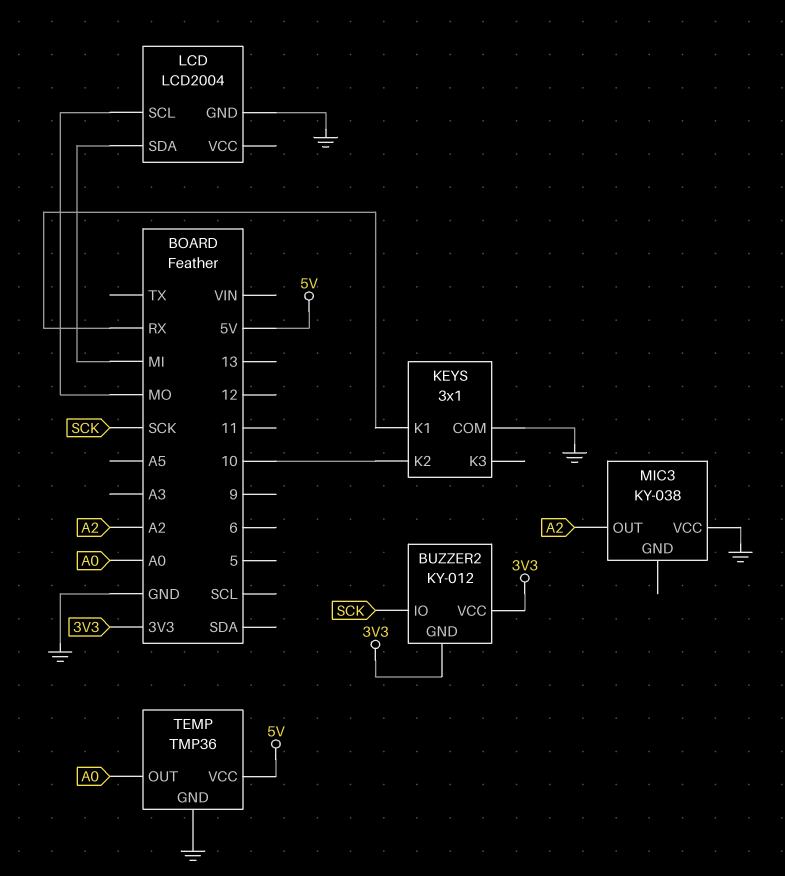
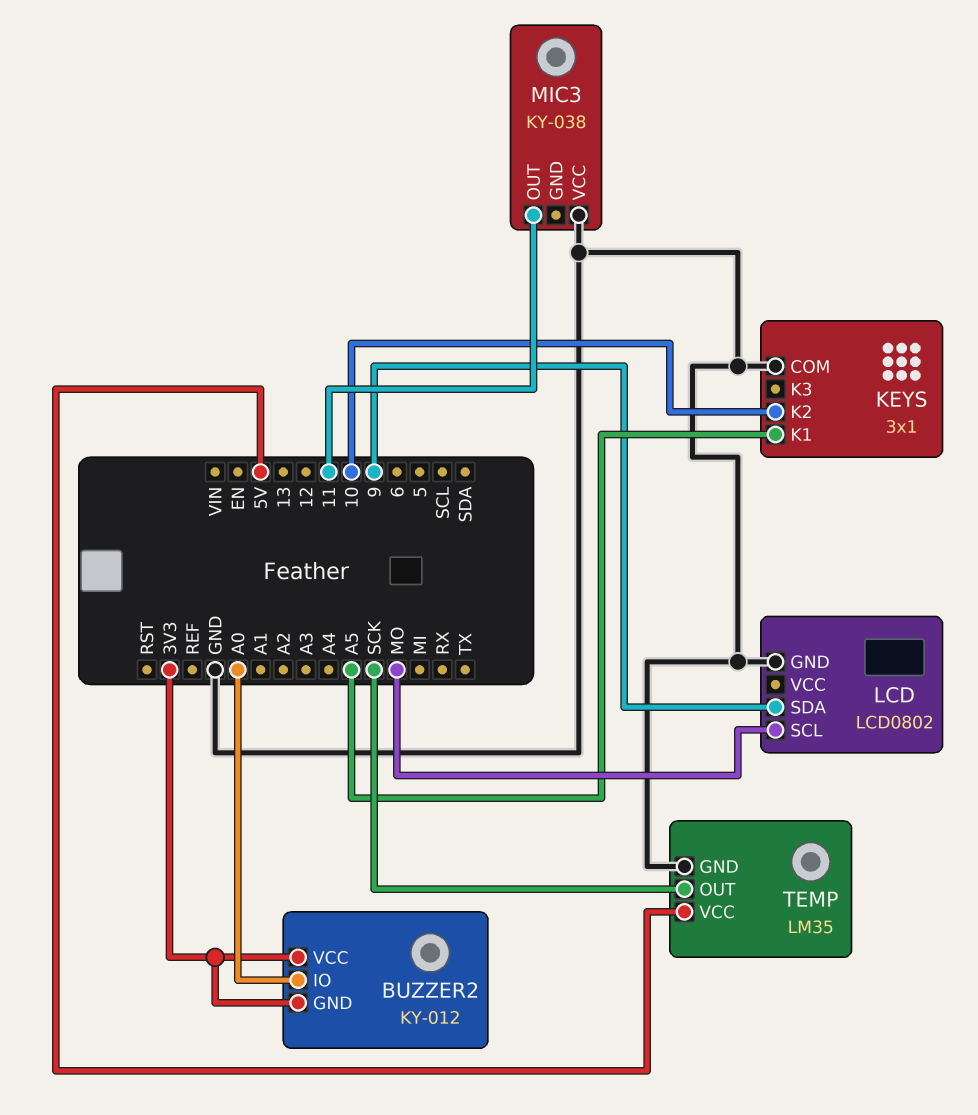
BUZZER2 pin IO: SCK -> A0
KEYS pin K1: RX -> A5
LCD: LCD2004 -> LCD0802
LCD pin SDA: MI -> 9
MIC3 pin OUT: A2 -> 11
TEMP: TMP36 -> LM35
TEMP pin OUT: A0 -> SCK

